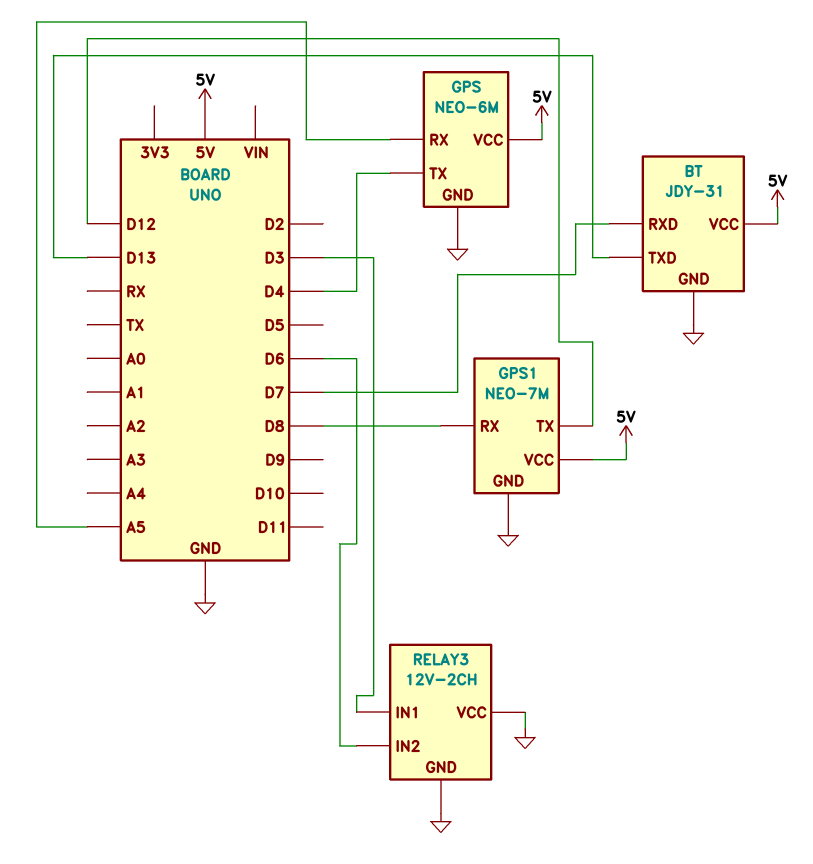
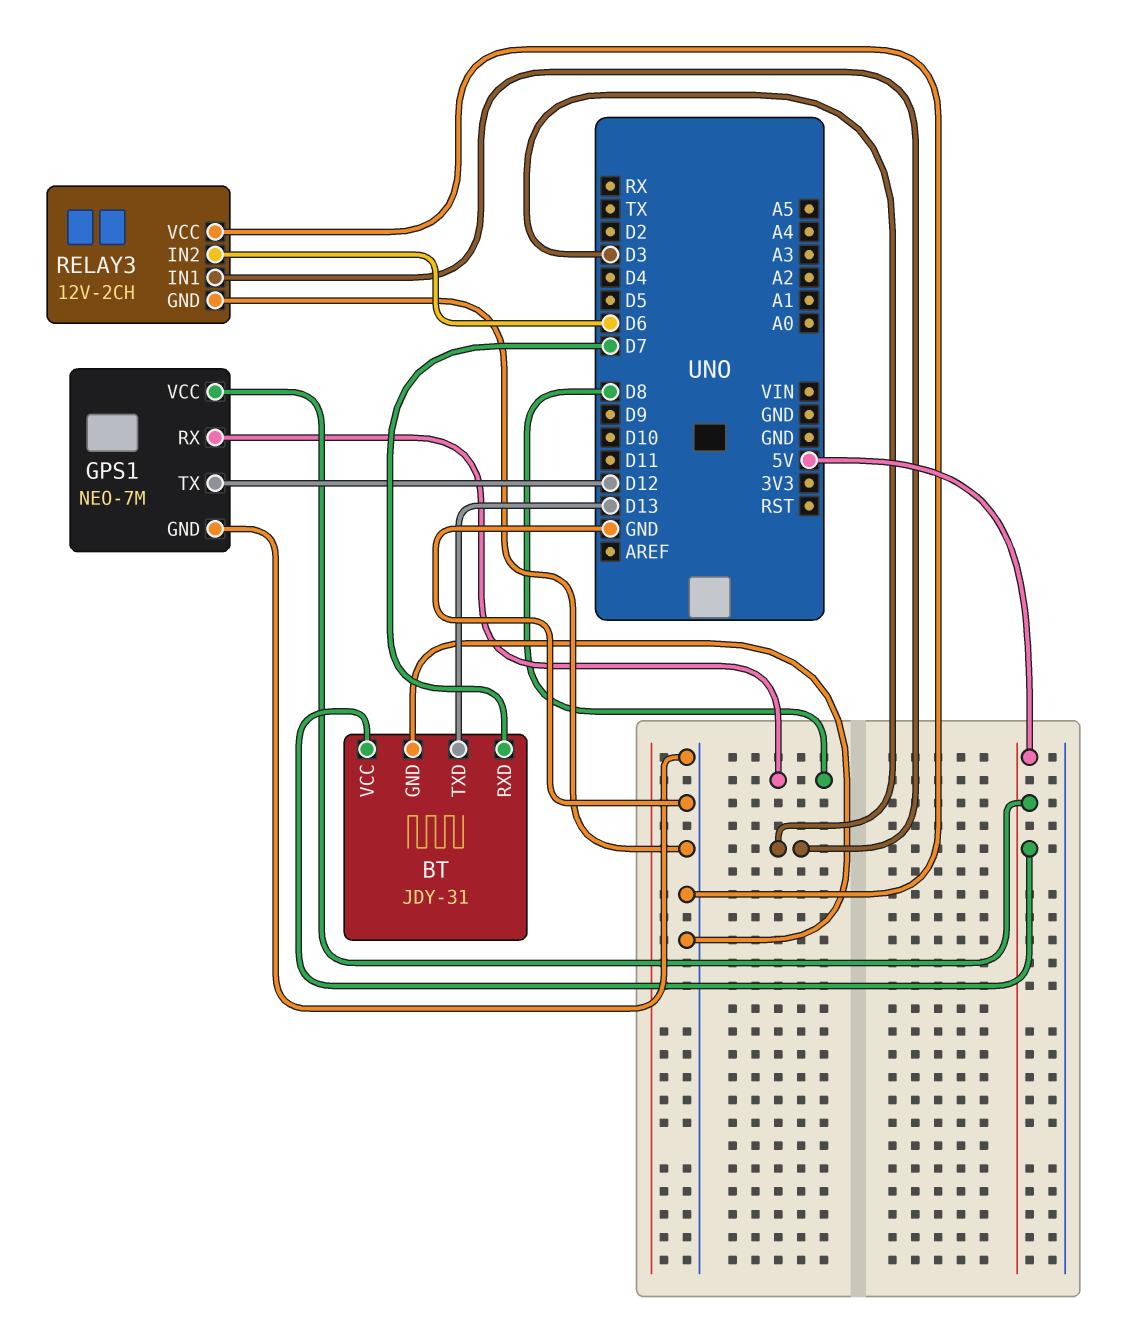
GPS: NEO-6M -> none
GPS pin GND: GND -> none
GPS pin RX: A5 -> none
GPS pin TX: D4 -> none
GPS pin VCC: 5V -> none

